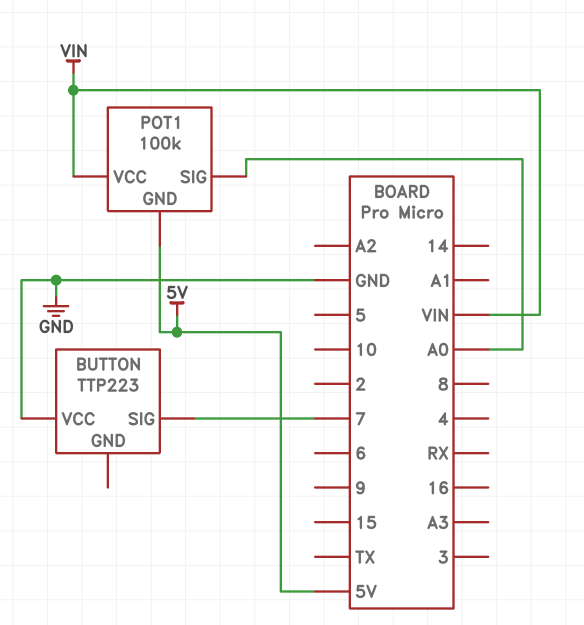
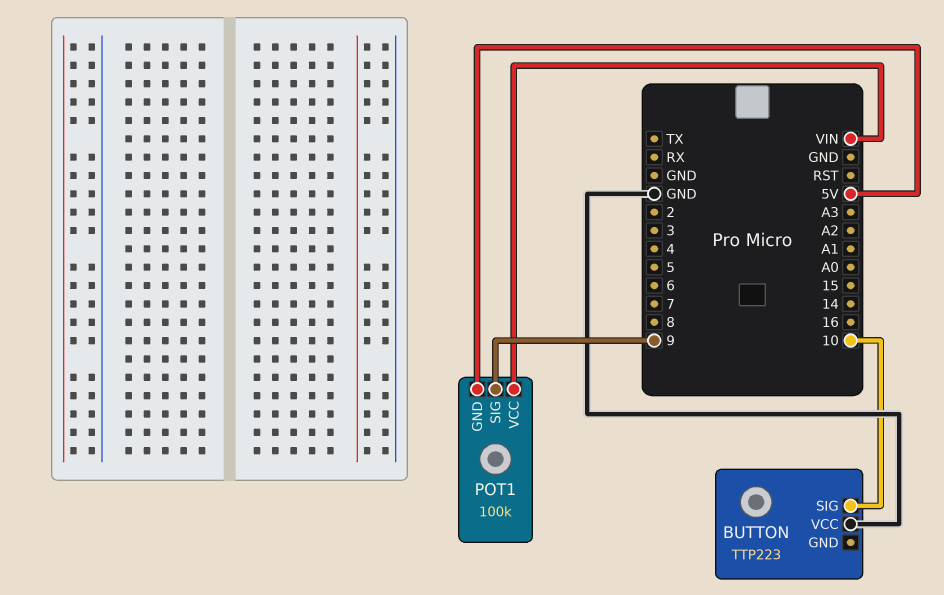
BUTTON pin SIG: 7 -> 10
POT1 pin SIG: A0 -> 9

